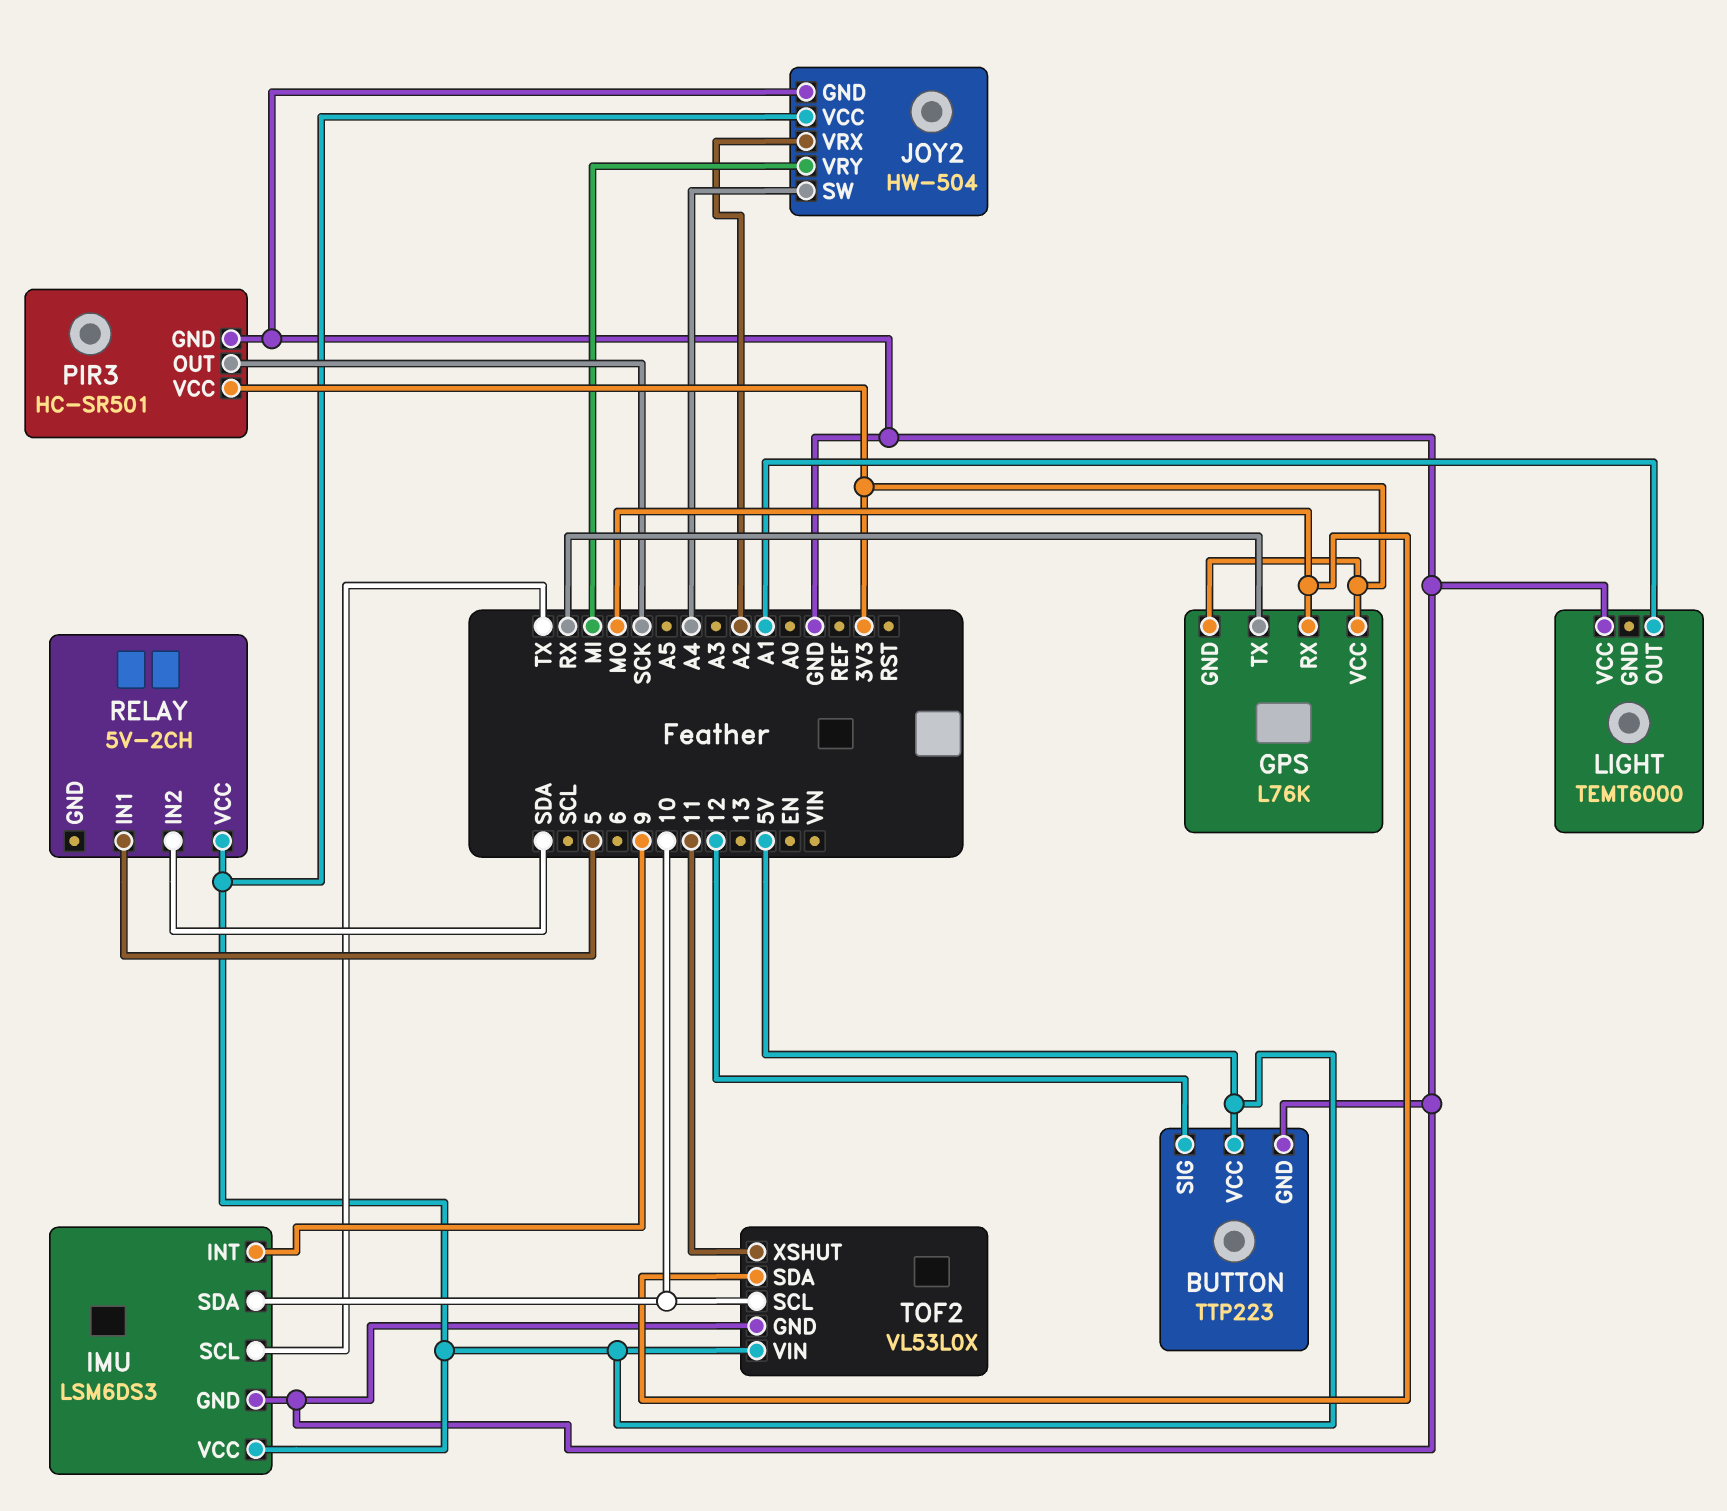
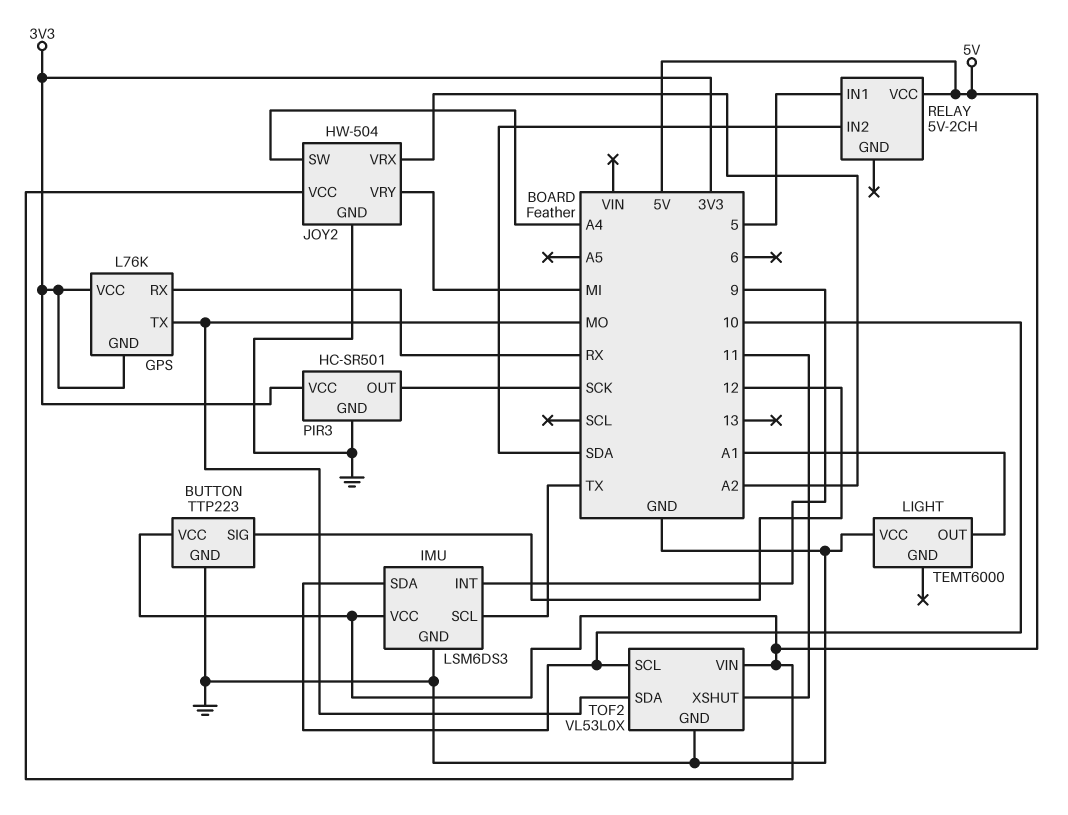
GPS pin RX: MO -> RX
GPS pin TX: RX -> MO

